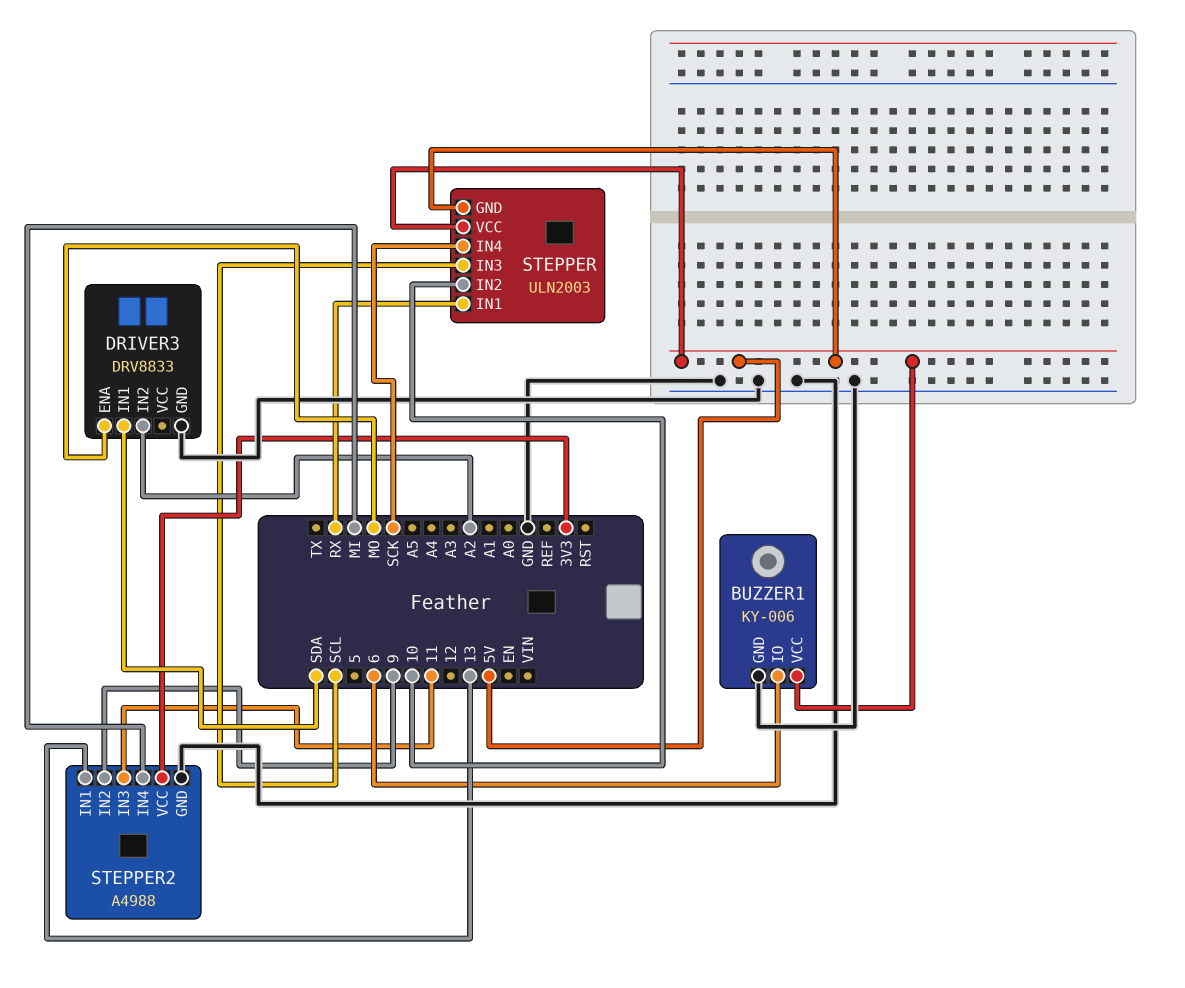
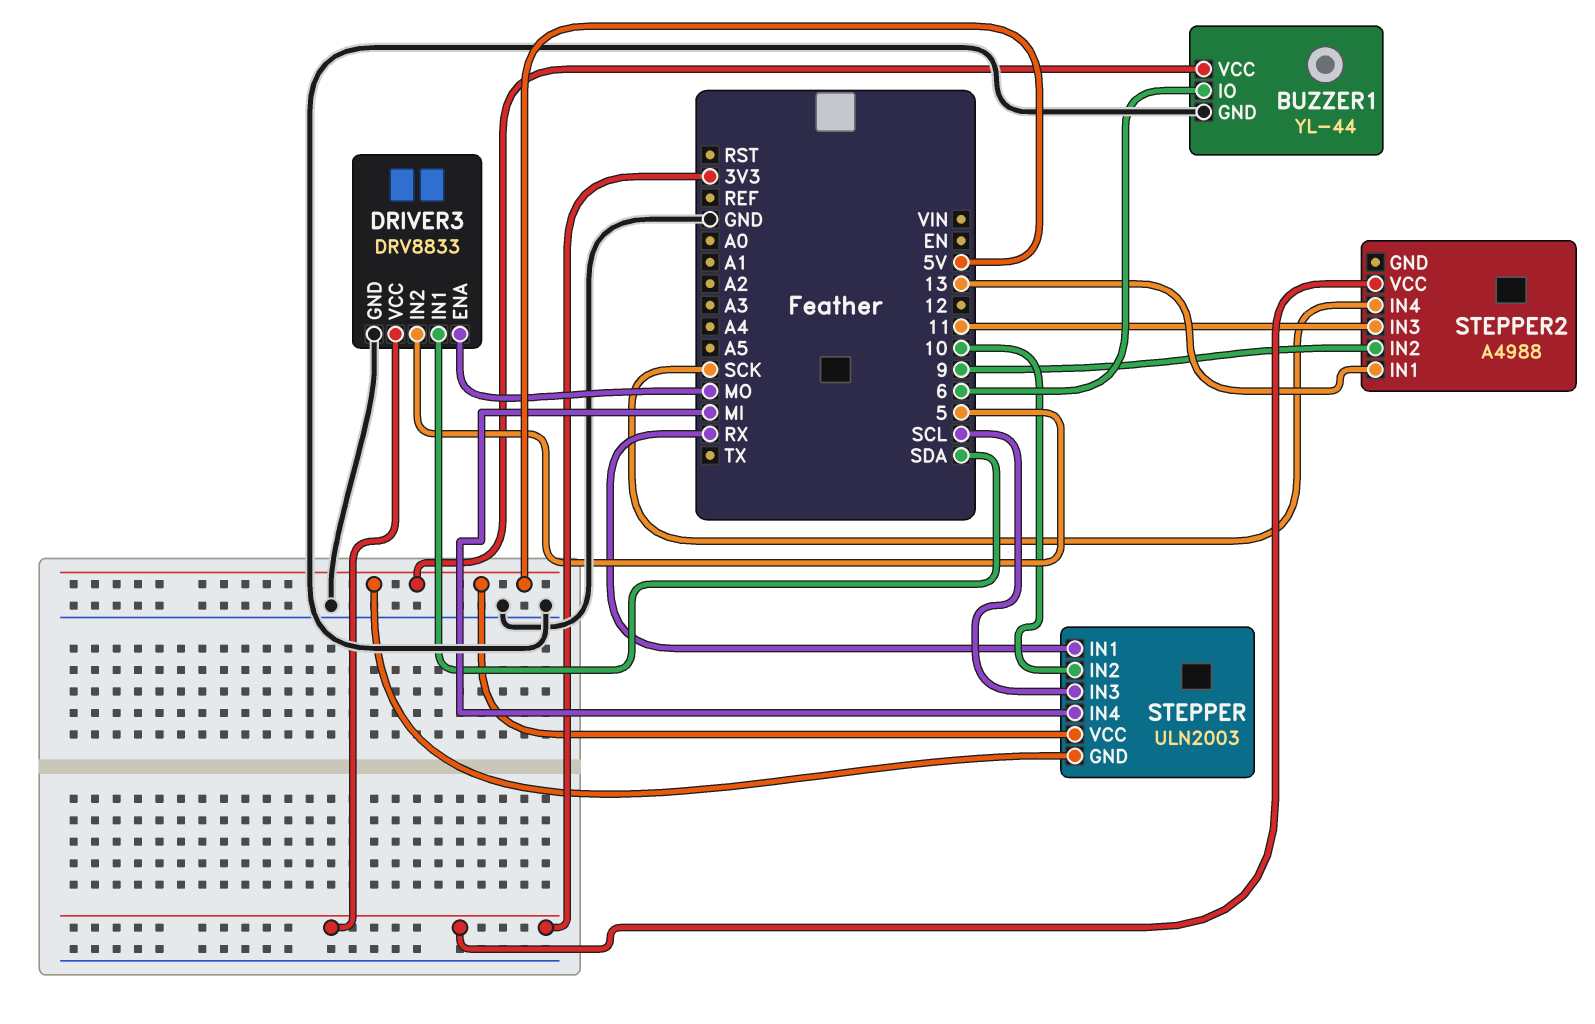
BUZZER1: KY-006 -> YL-44
DRIVER3 pin IN2: A2 -> 5
DRIVER3 pin VCC: none -> 3V3
STEPPER pin IN4: SCK -> MI
STEPPER2 pin GND: GND -> none
STEPPER2 pin IN4: MI -> SCK

